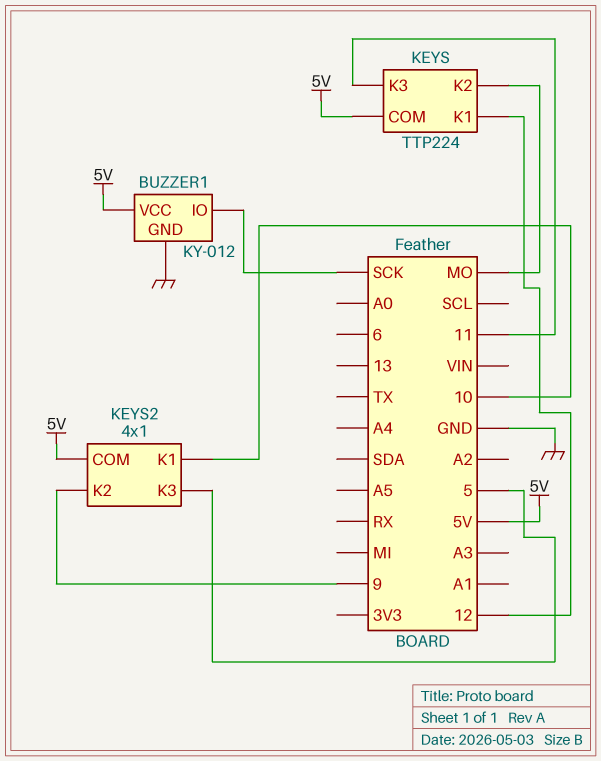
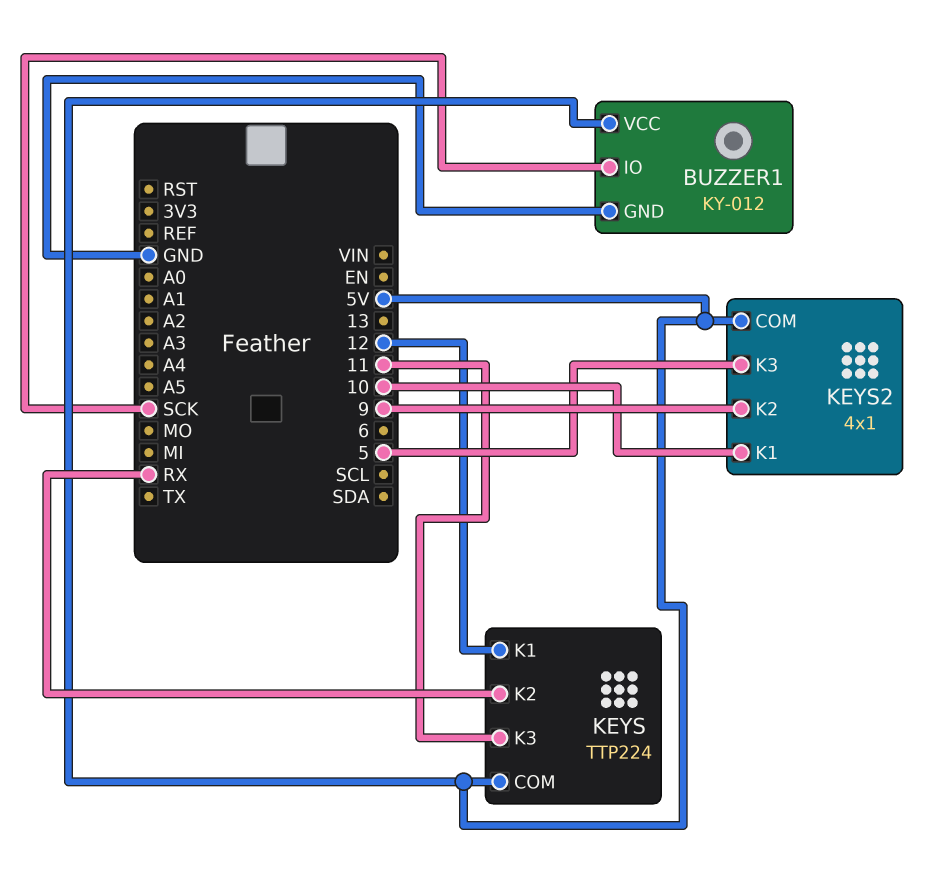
KEYS pin K2: MO -> RX

